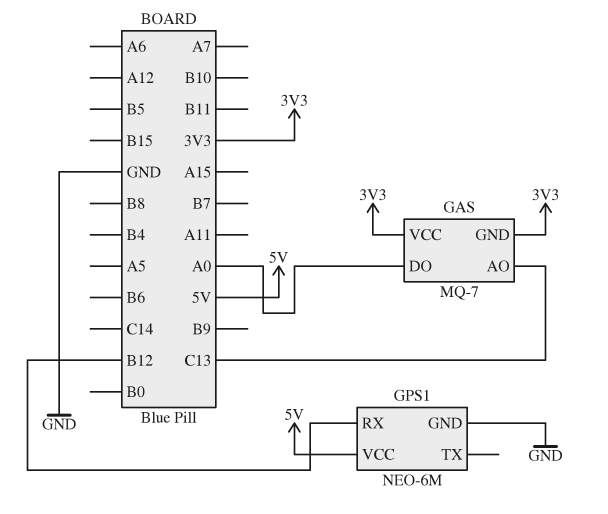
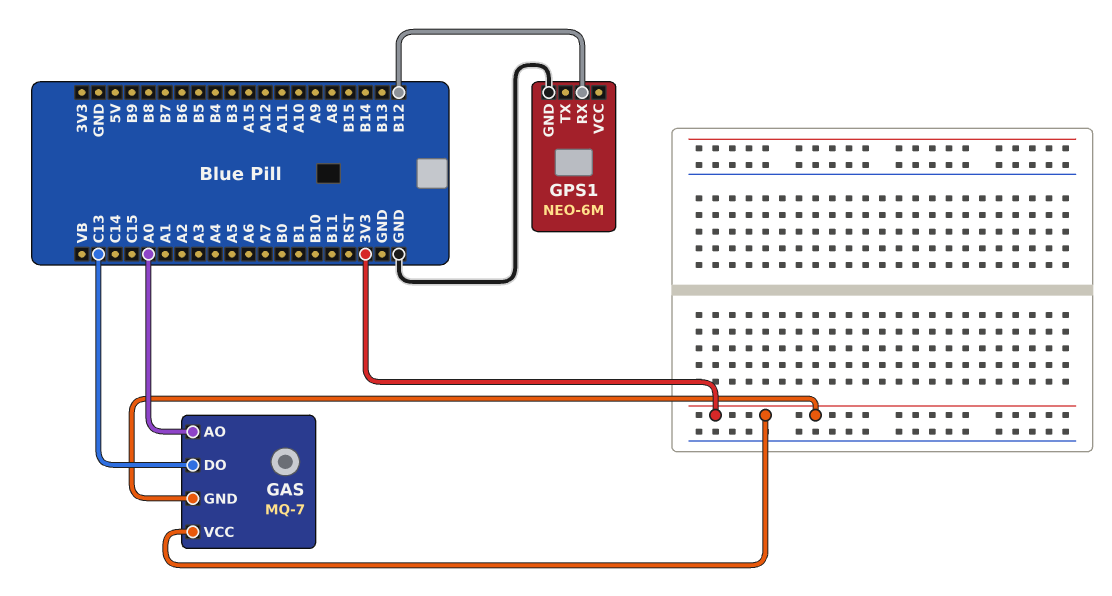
GAS pin AO: C13 -> A0
GAS pin DO: A0 -> C13
GPS1 pin VCC: 5V -> none

